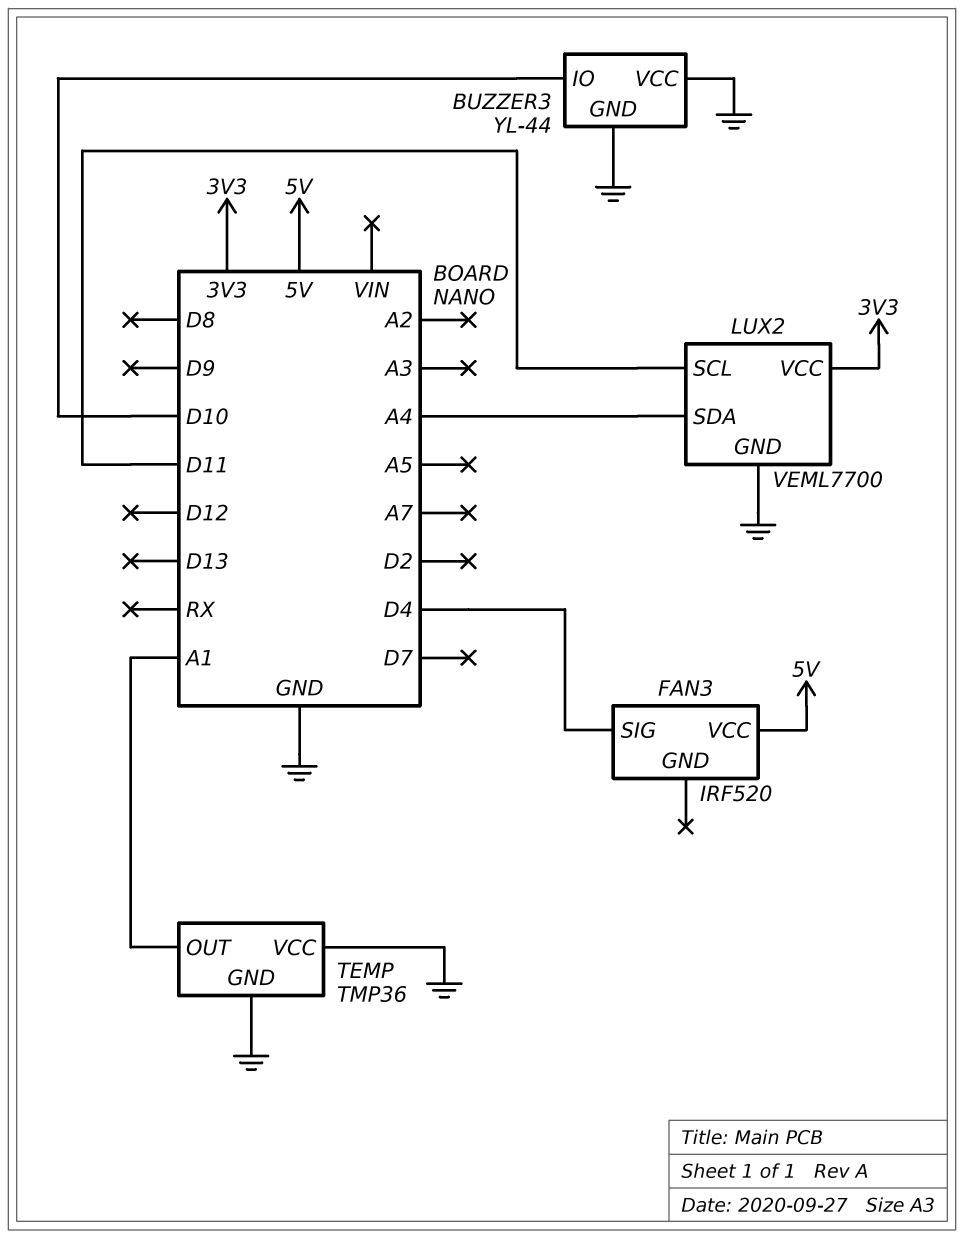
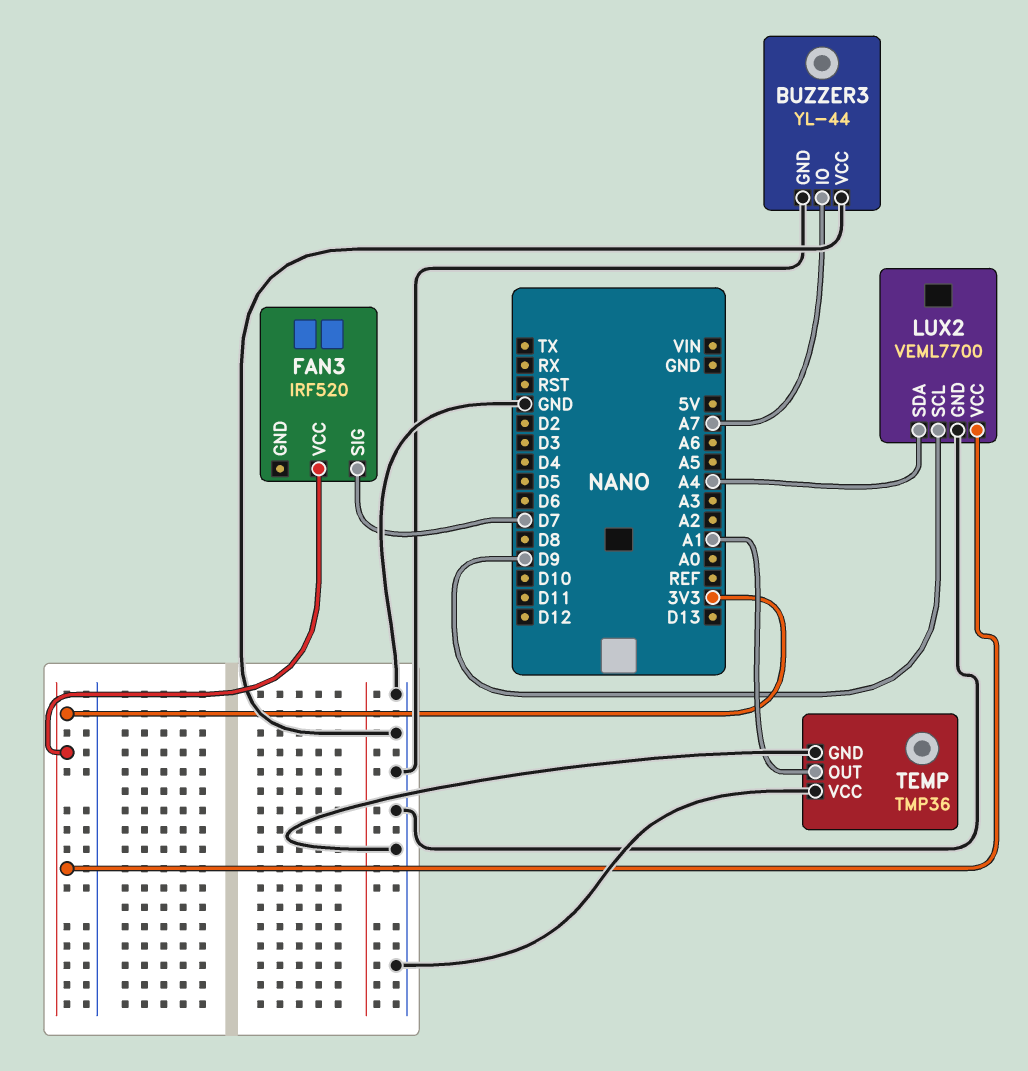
BUZZER3 pin IO: D10 -> A7
FAN3 pin SIG: D4 -> D7
FAN3 pin VCC: 5V -> 3V3
LUX2 pin SCL: D11 -> D9

